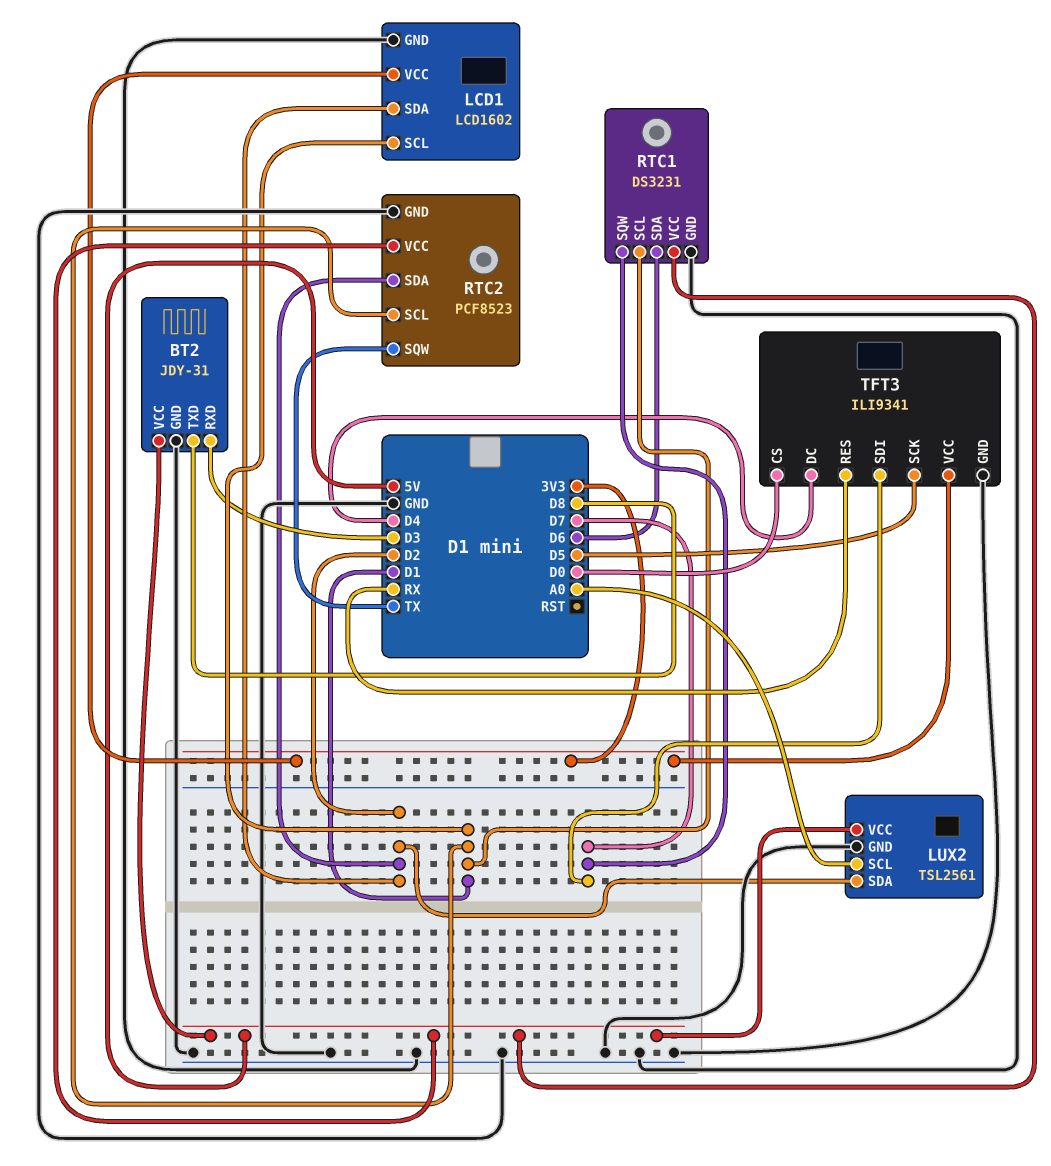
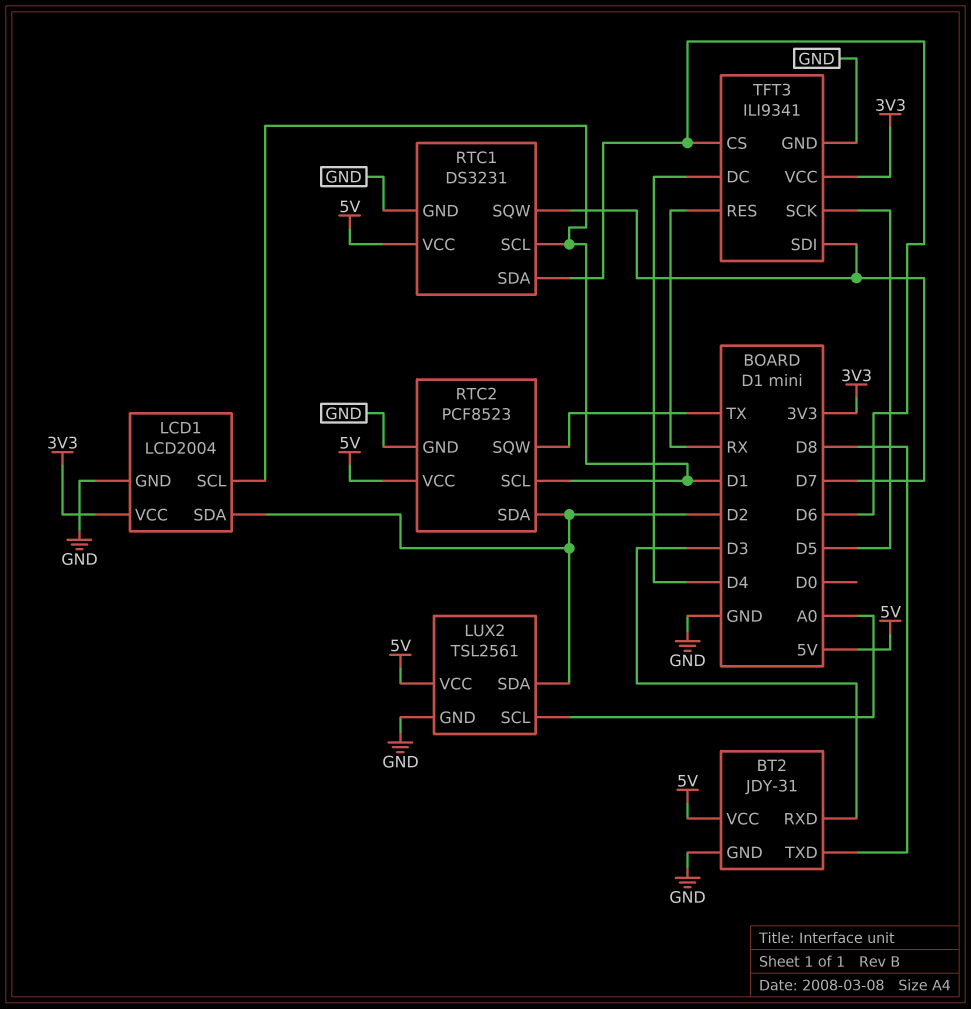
LCD1: LCD1602 -> LCD2004
TFT3 pin CS: D0 -> D6

